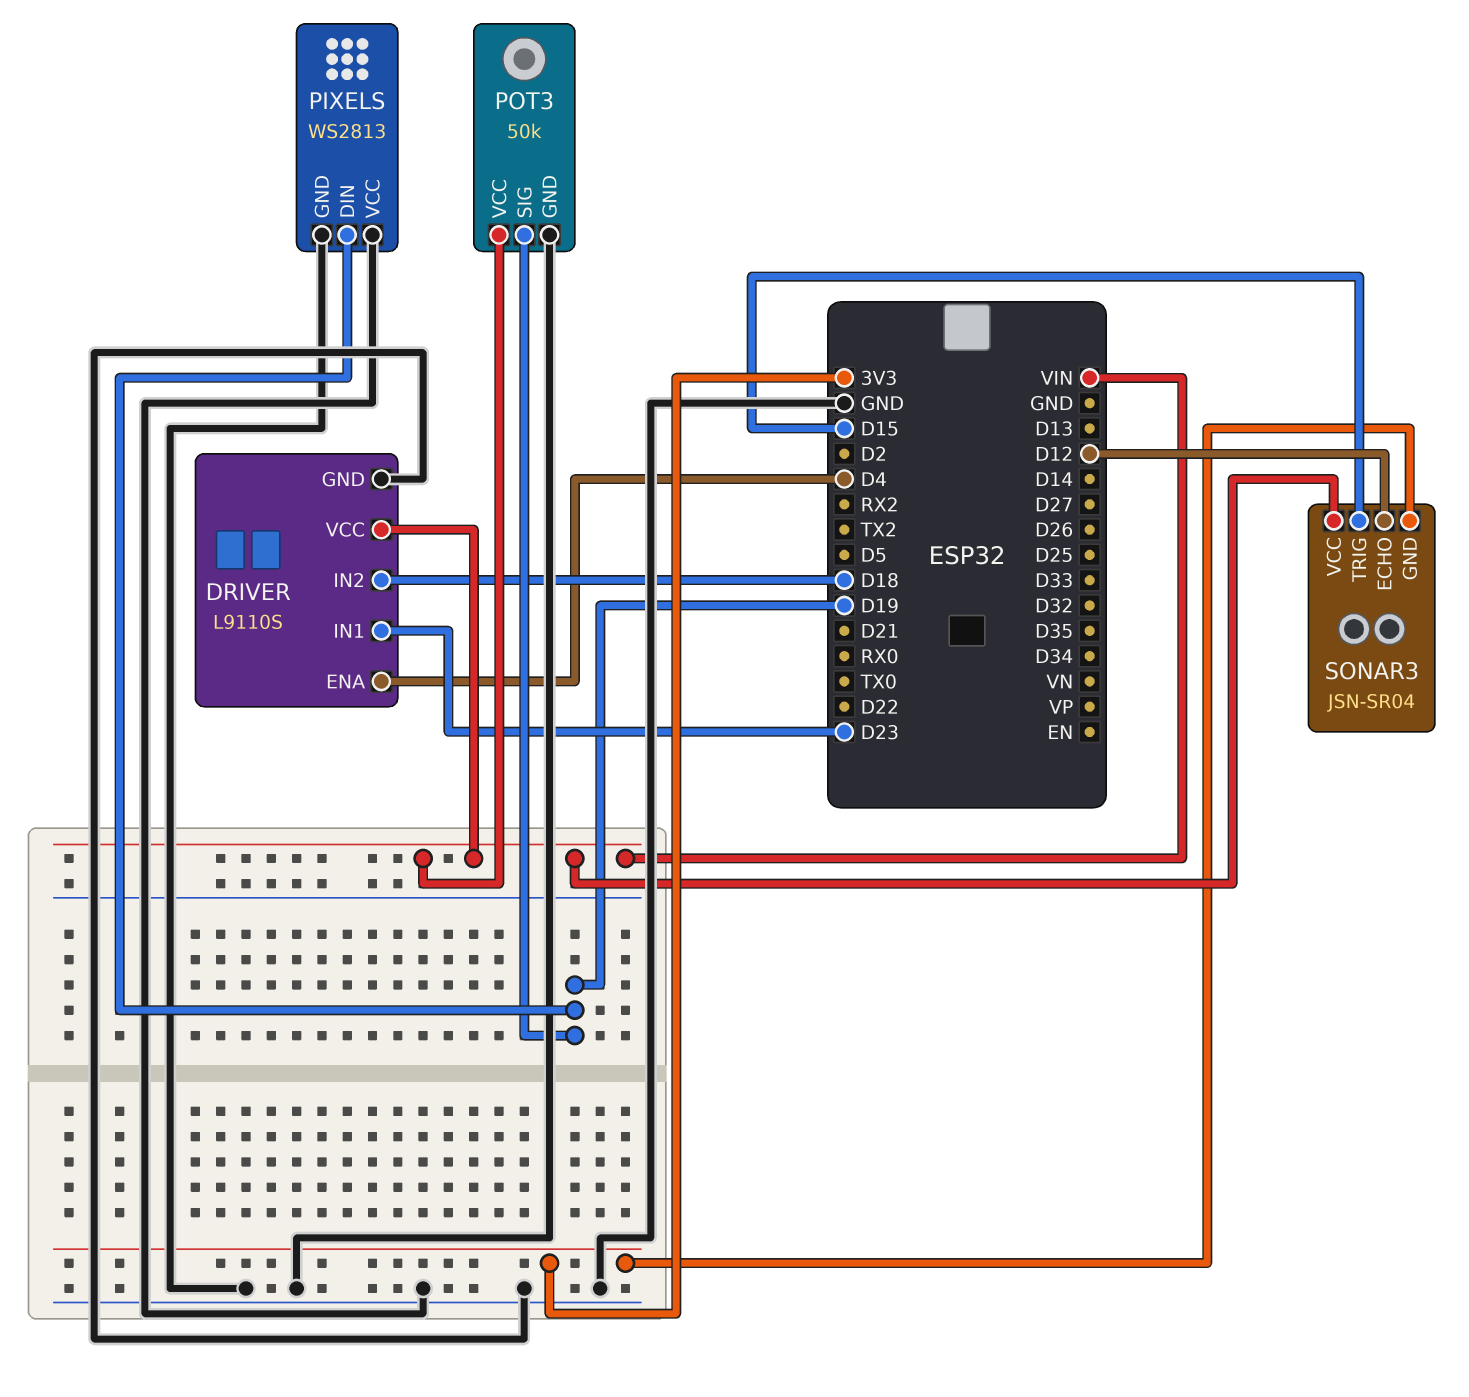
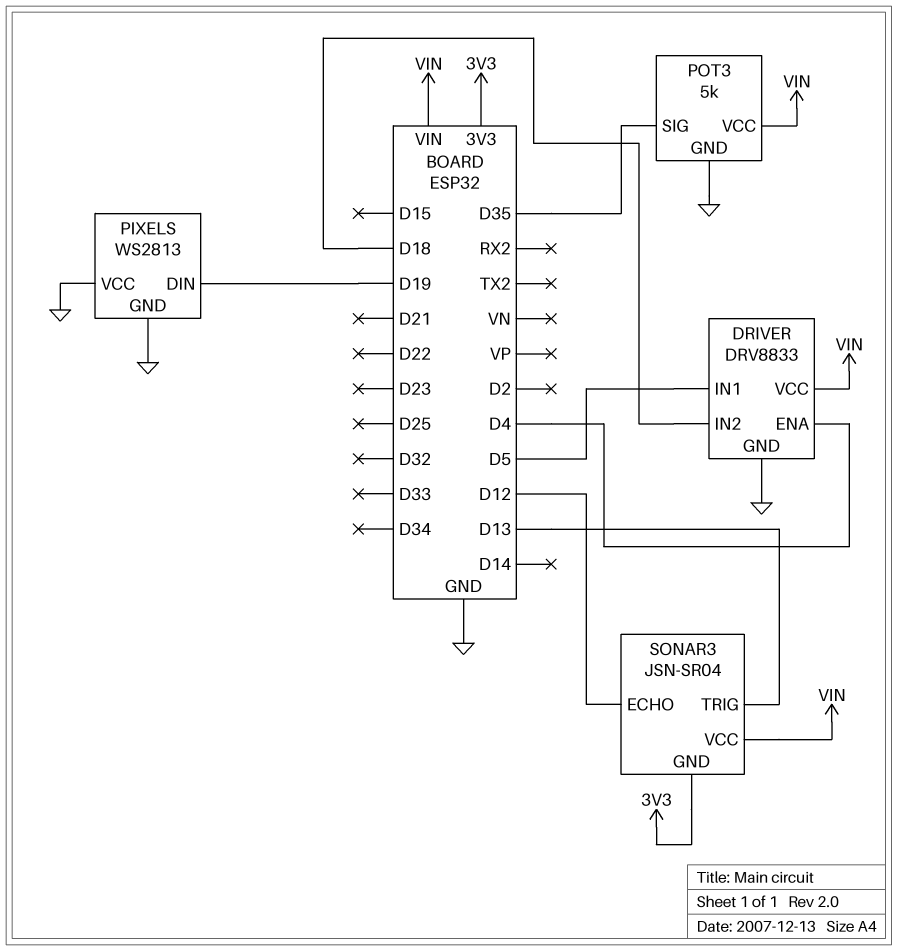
DRIVER: L9110S -> DRV8833
DRIVER pin IN1: D23 -> D5
POT3: 50k -> 5k
POT3 pin SIG: D19 -> D35
SONAR3 pin TRIG: D15 -> D13

